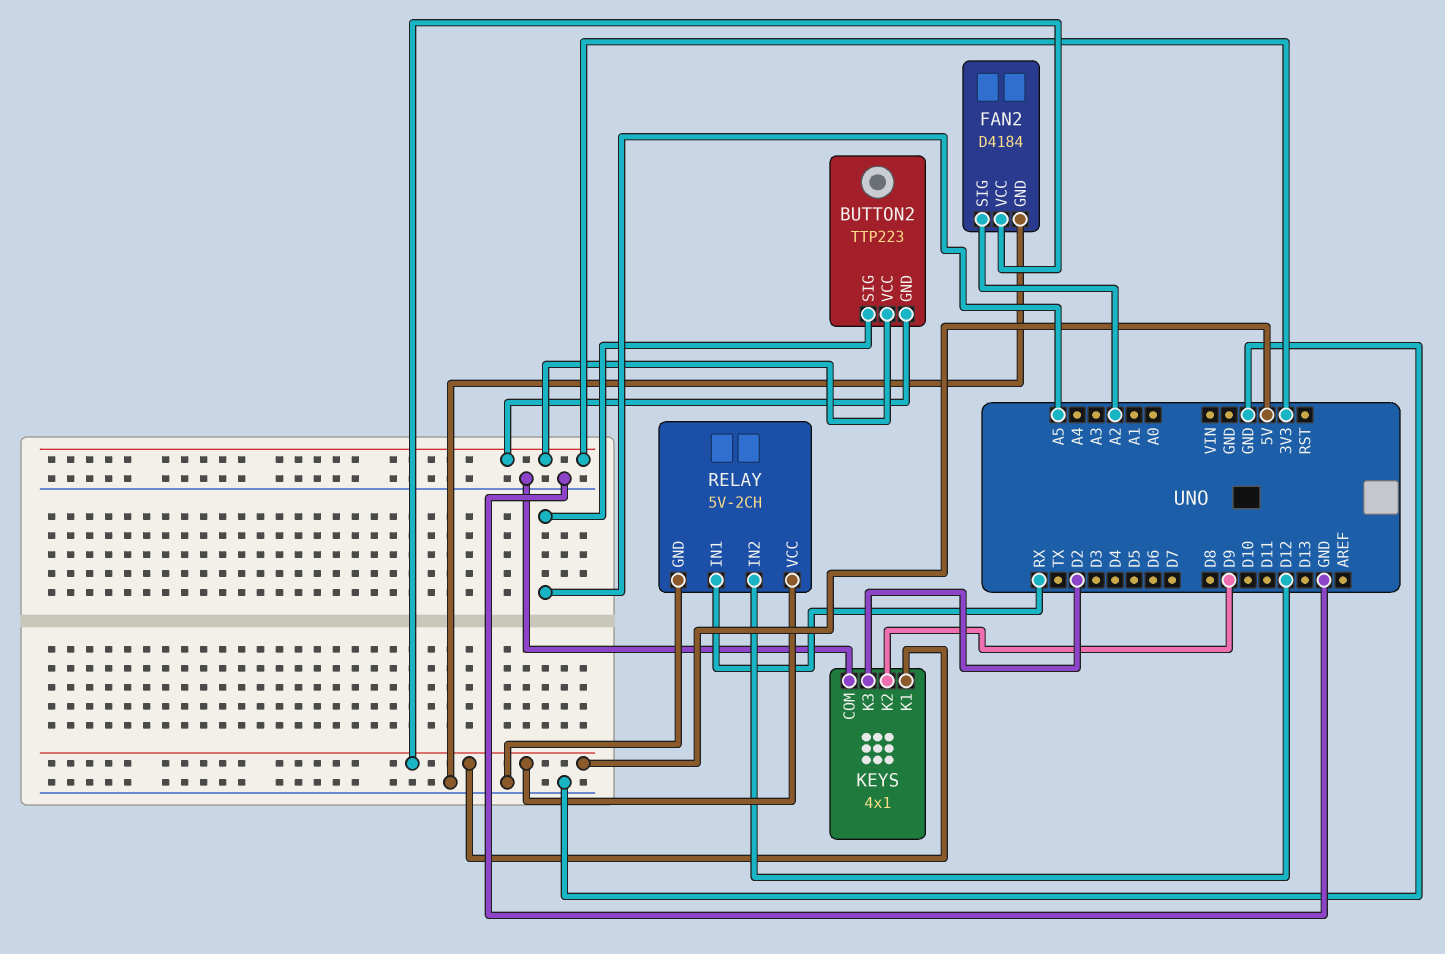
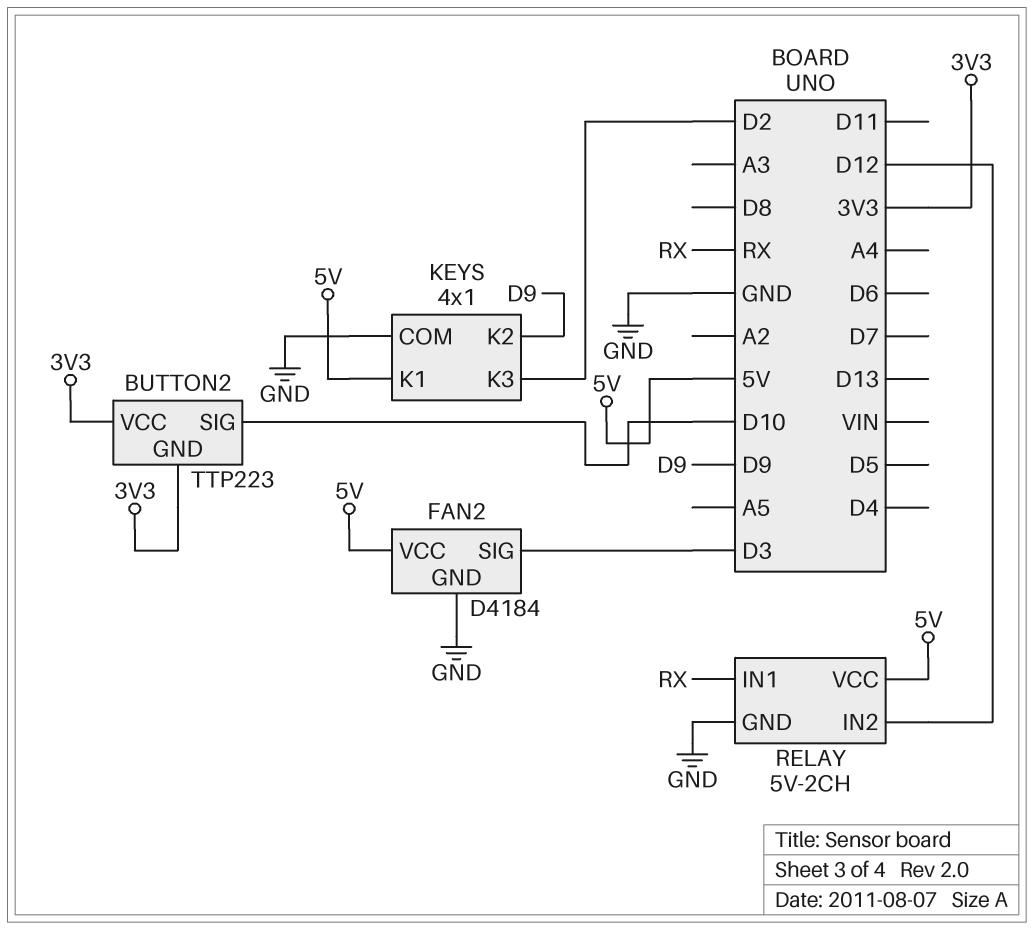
BUTTON2 pin SIG: A5 -> D10
FAN2 pin SIG: A2 -> D3

